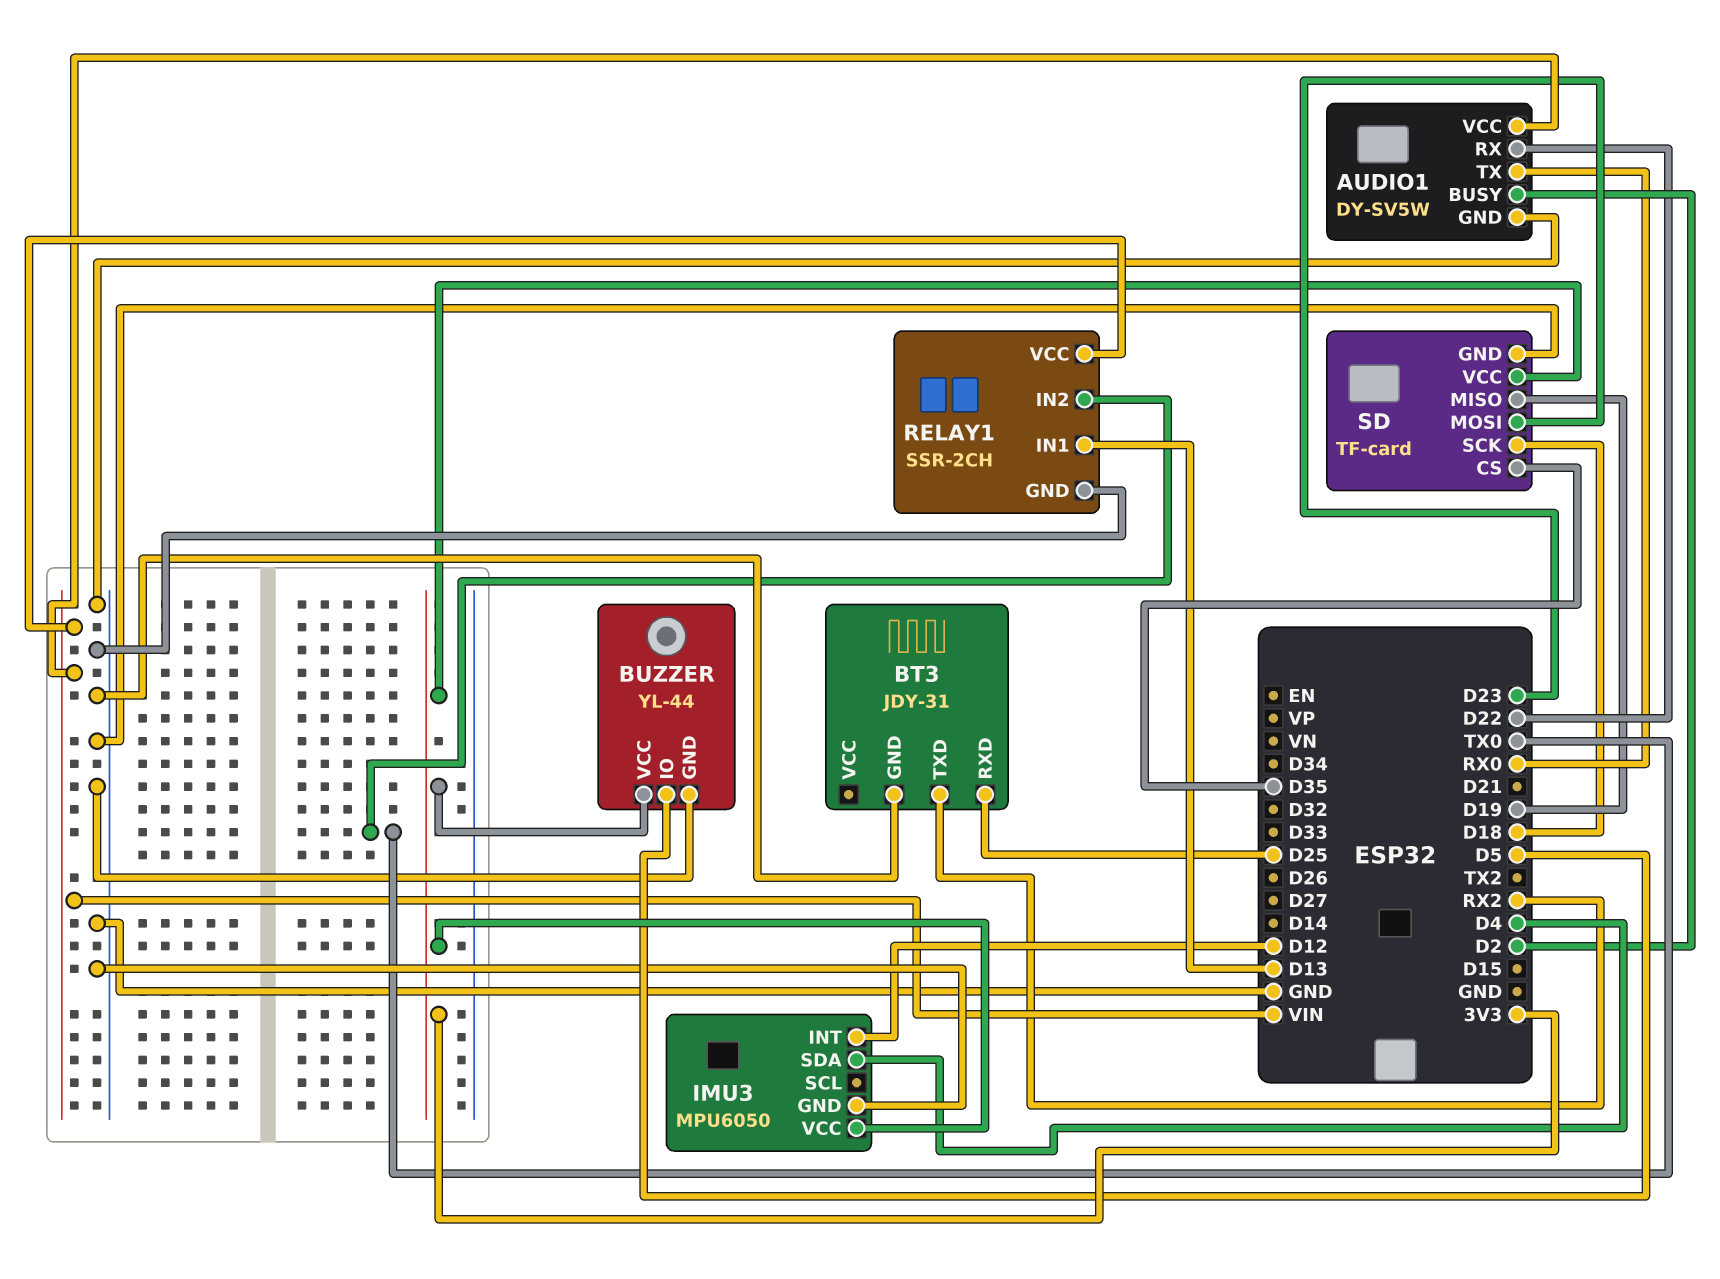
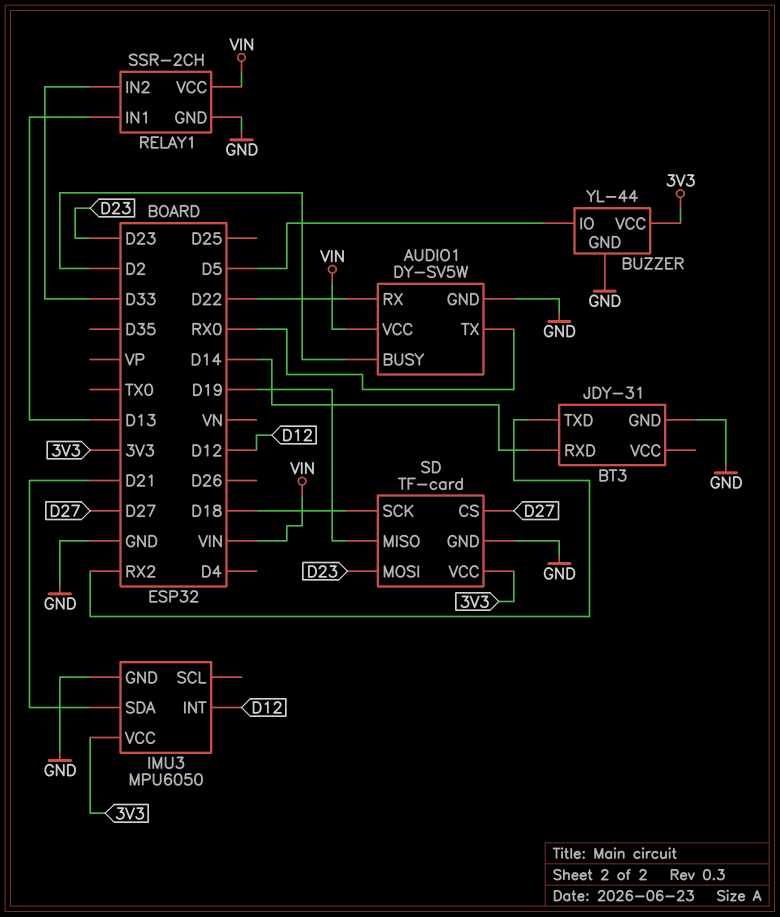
BT3 pin RXD: D25 -> D14
IMU3 pin SDA: D4 -> D21
RELAY1 pin IN2: TX0 -> D33
SD pin CS: D35 -> D27

